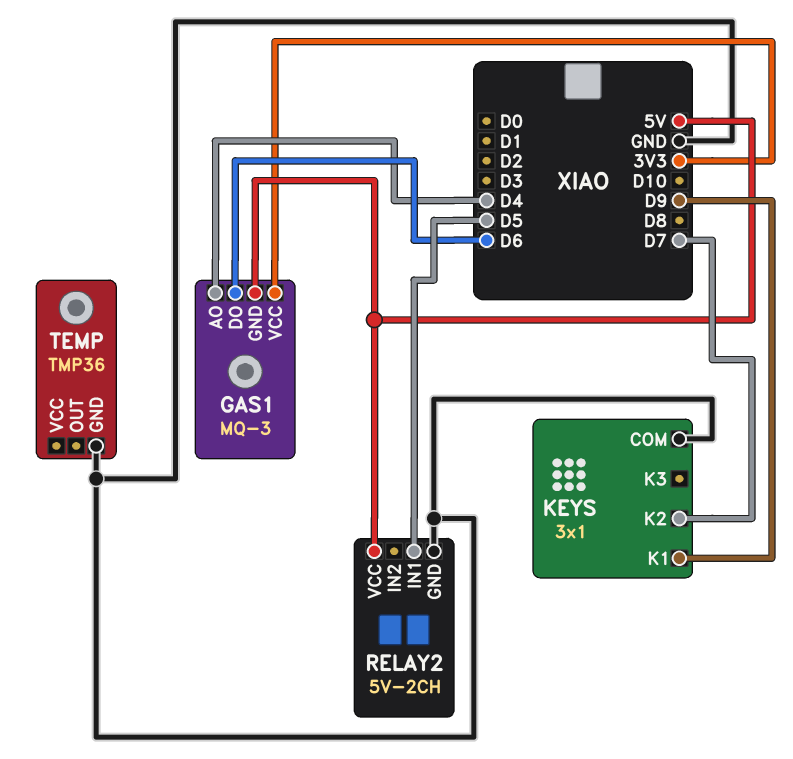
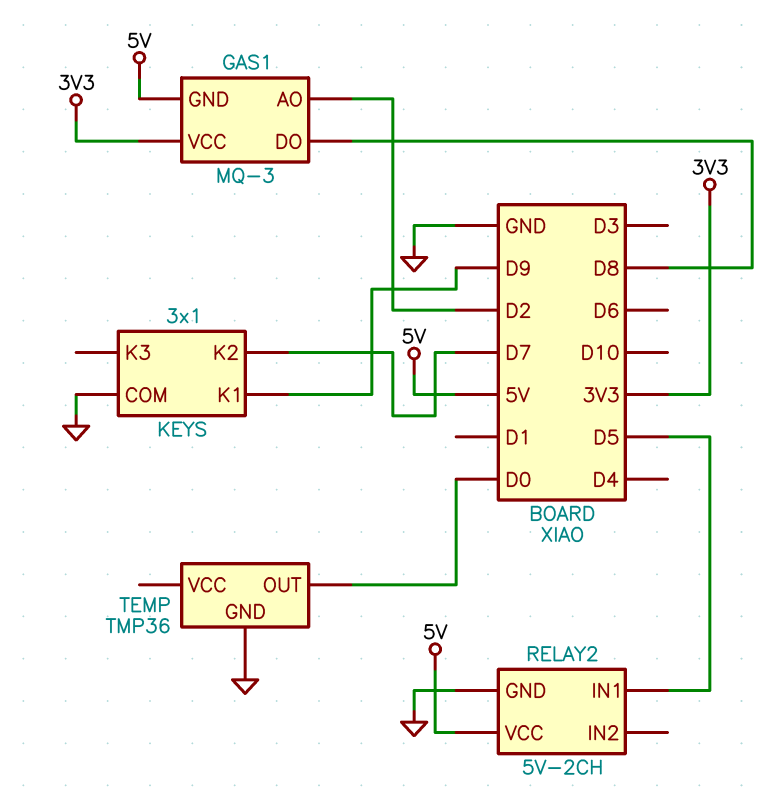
GAS1 pin AO: D4 -> D2
GAS1 pin DO: D6 -> D8
TEMP pin OUT: none -> D0

